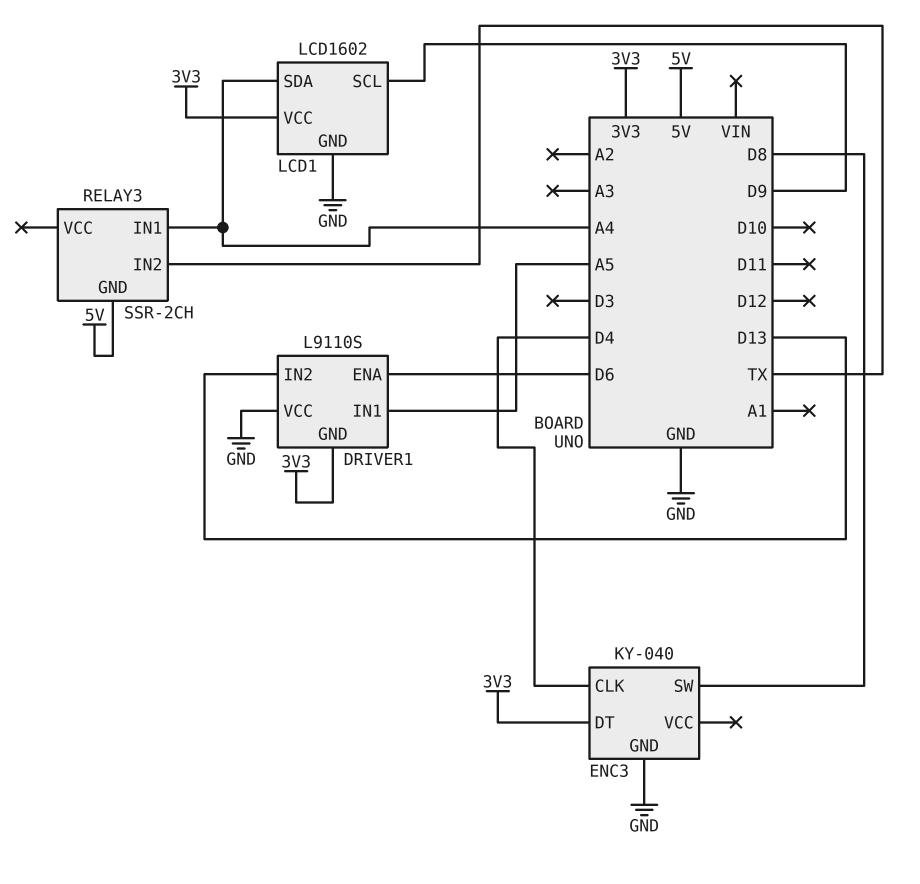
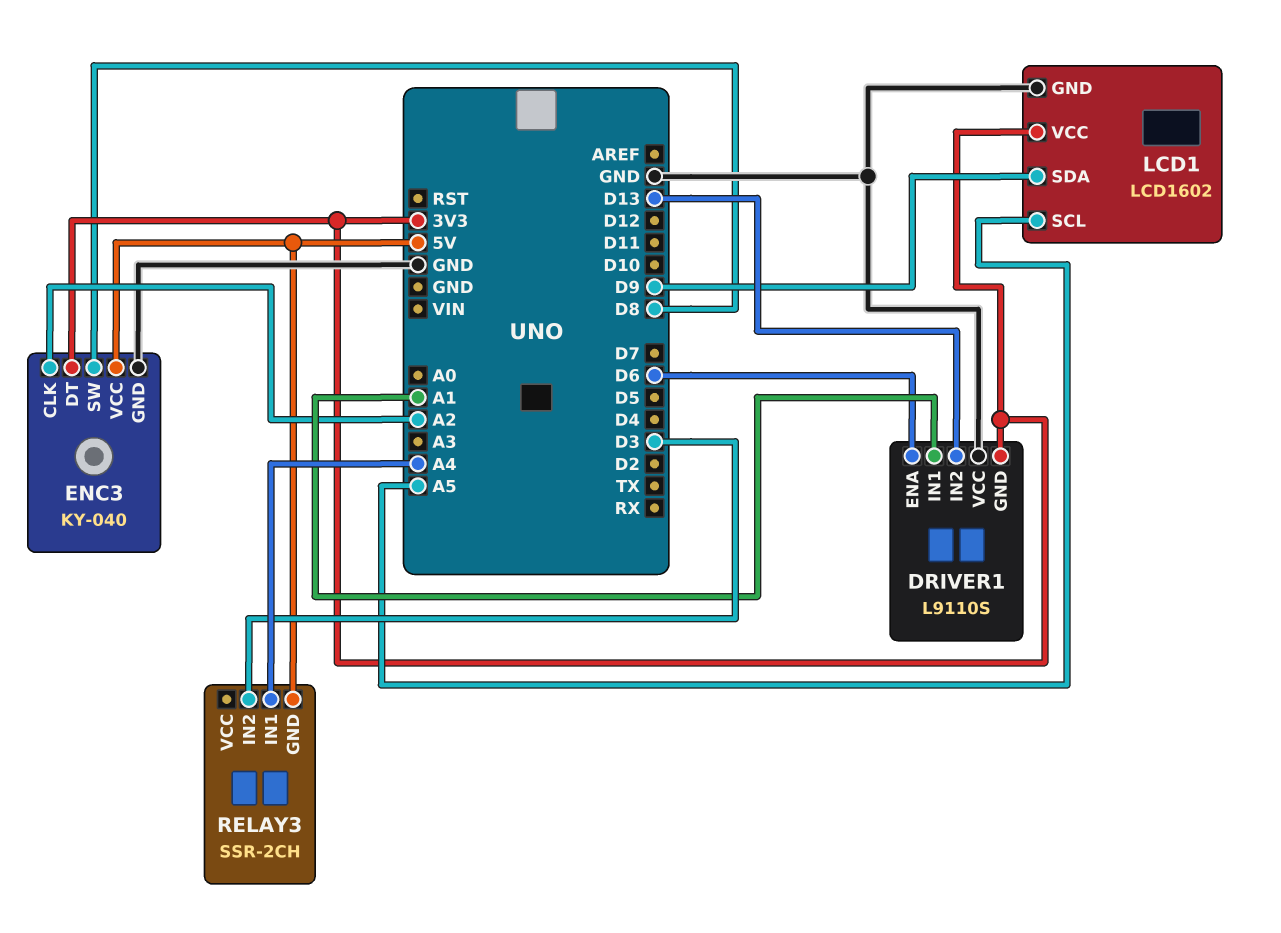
DRIVER1 pin IN1: A5 -> A1
ENC3 pin CLK: D4 -> A2
ENC3 pin VCC: none -> 5V
LCD1 pin SCL: D9 -> A5
LCD1 pin SDA: A4 -> D9
RELAY3 pin IN2: TX -> D3

